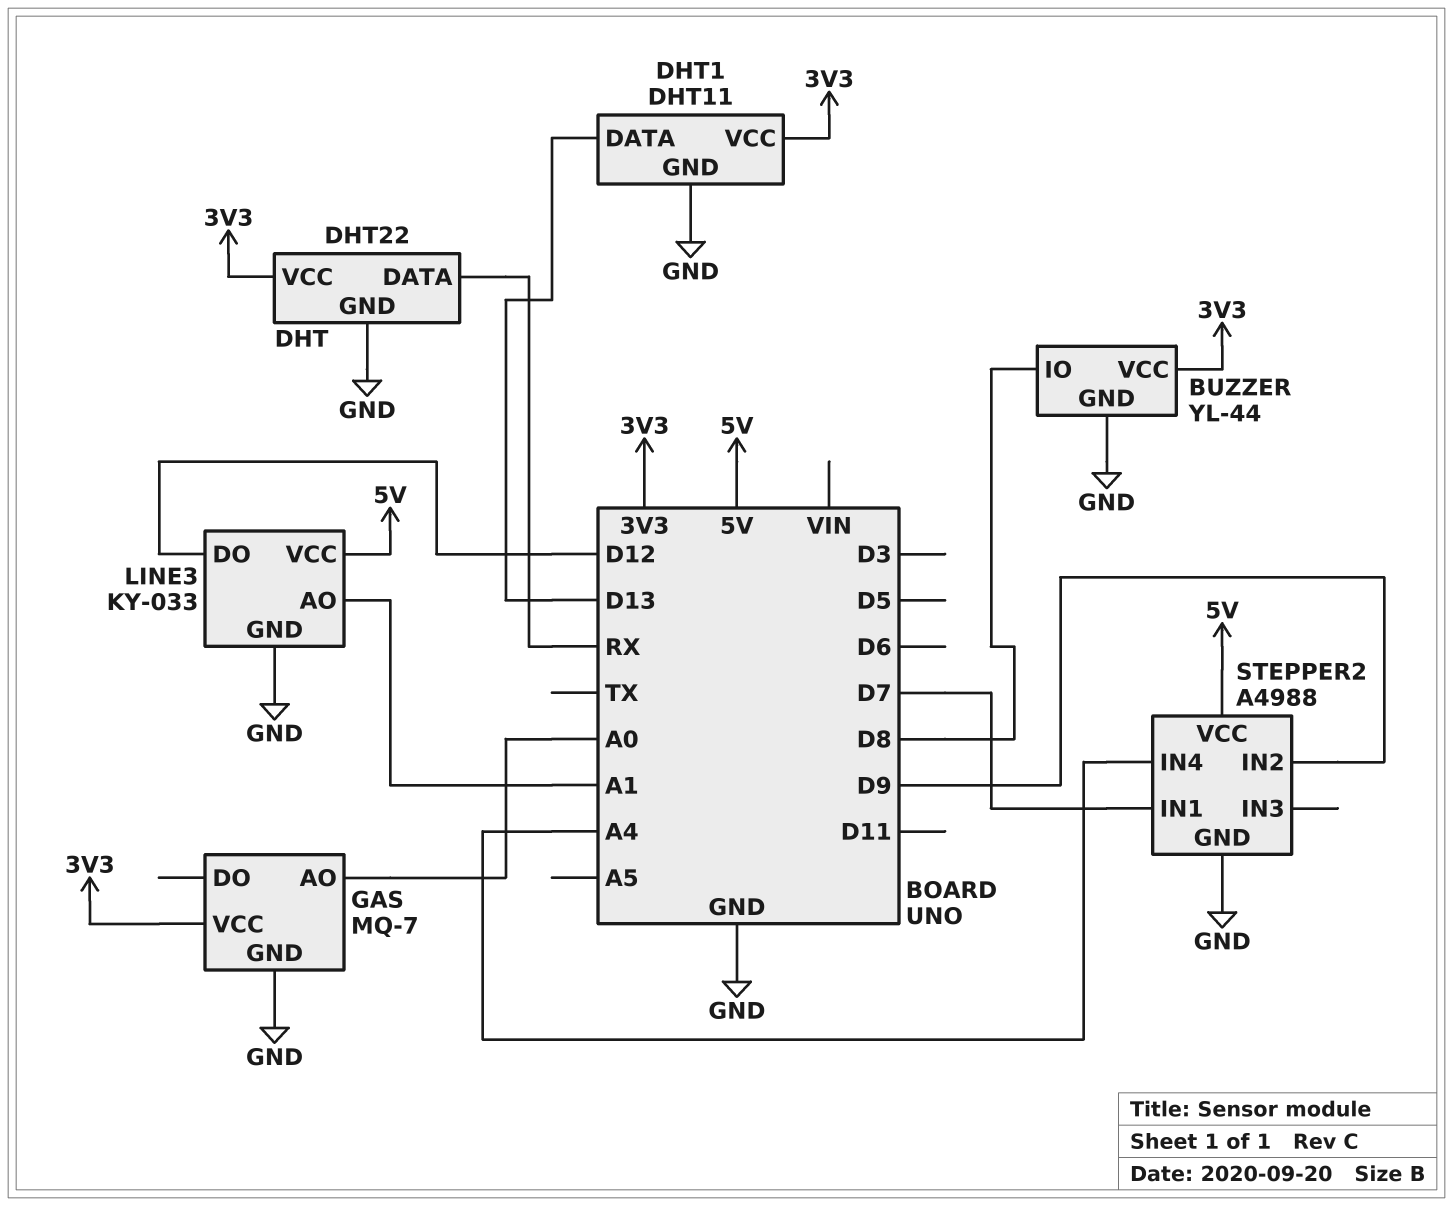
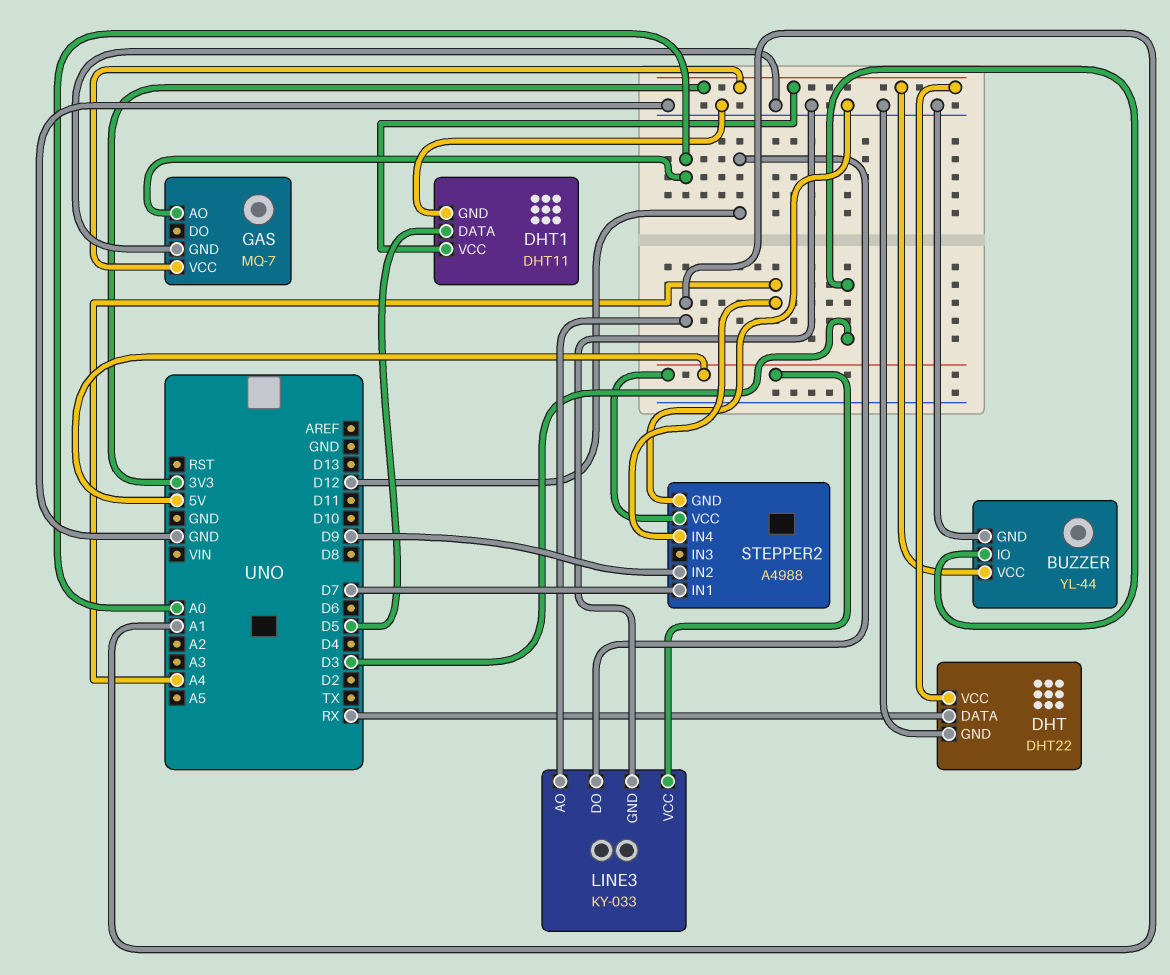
BUZZER pin IO: D8 -> D3
DHT1 pin DATA: D13 -> D5

